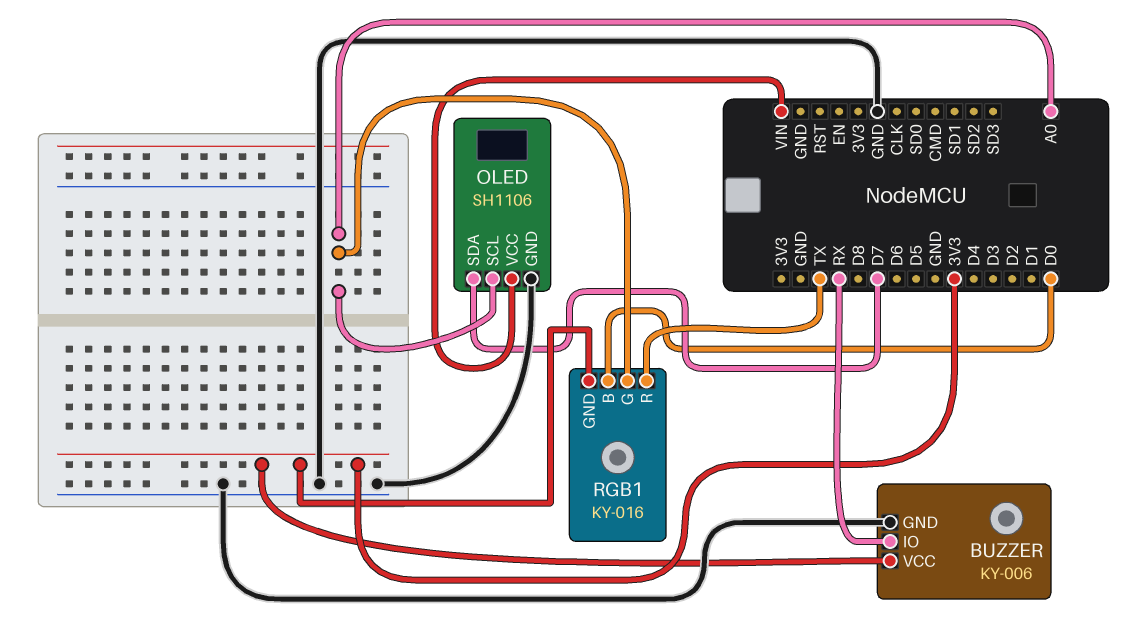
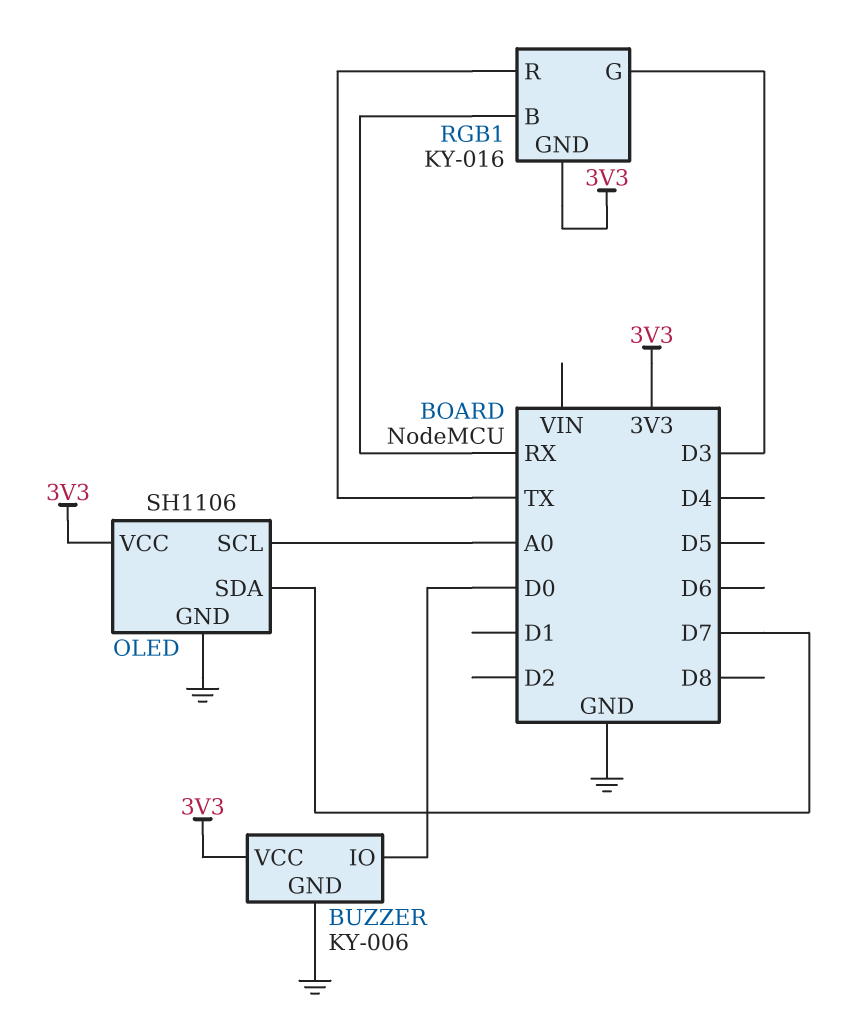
BUZZER pin IO: RX -> D0
OLED pin VCC: VIN -> 3V3
RGB1 pin B: D0 -> RX
RGB1 pin G: A0 -> D3

